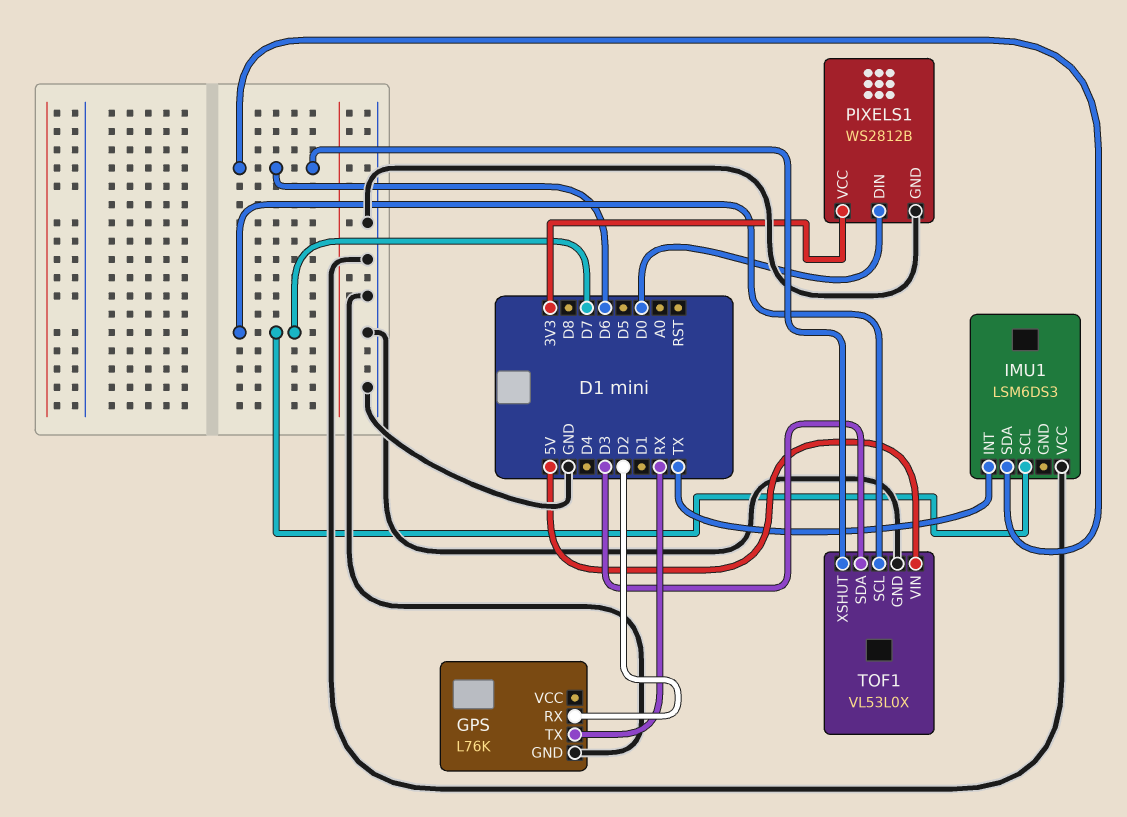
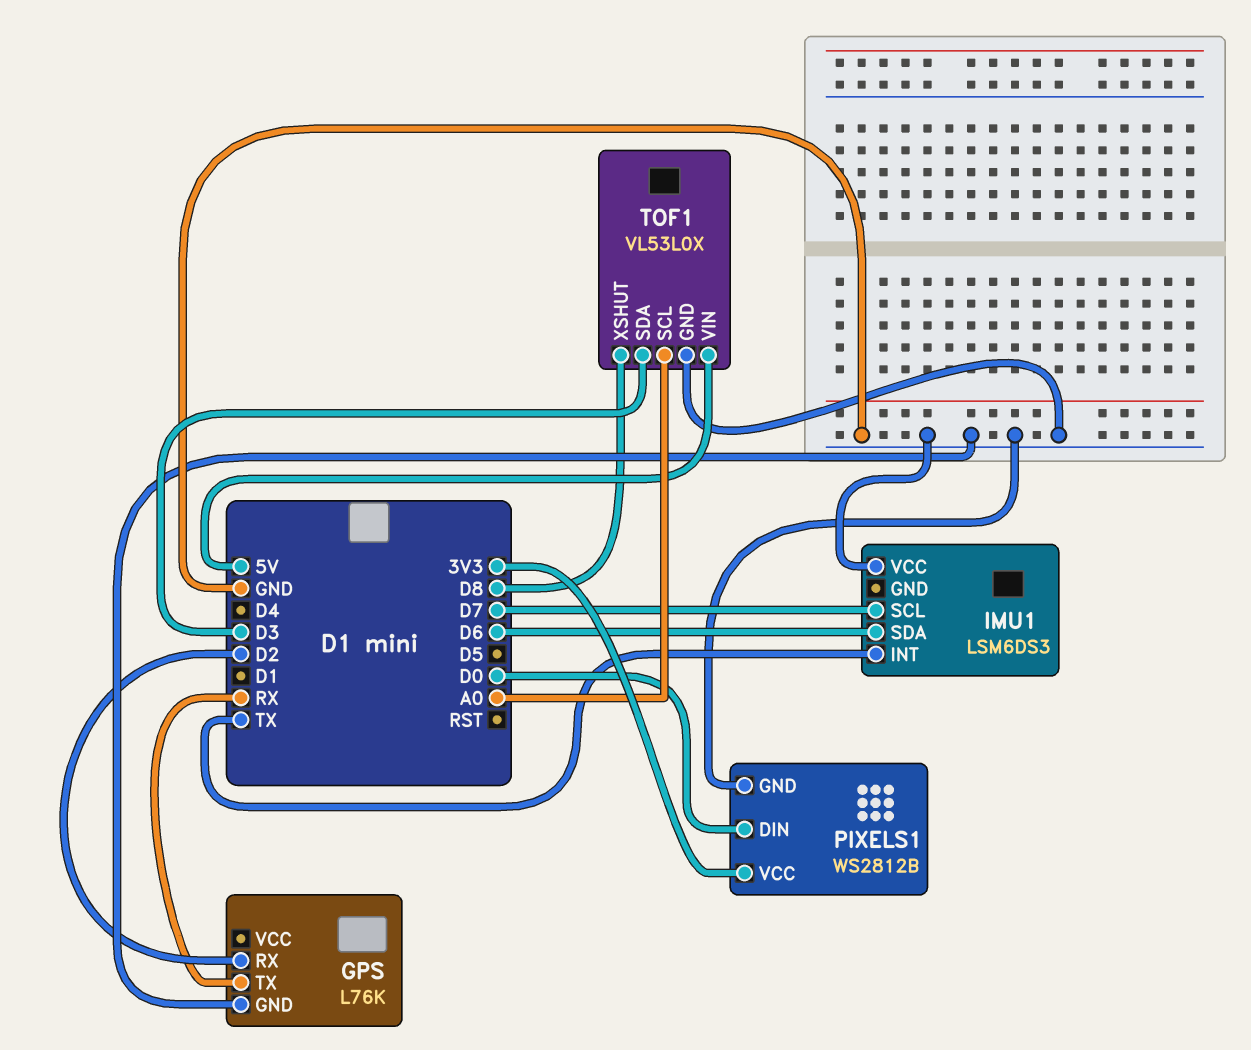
TOF1 pin SCL: D7 -> A0
TOF1 pin XSHUT: D6 -> D8

